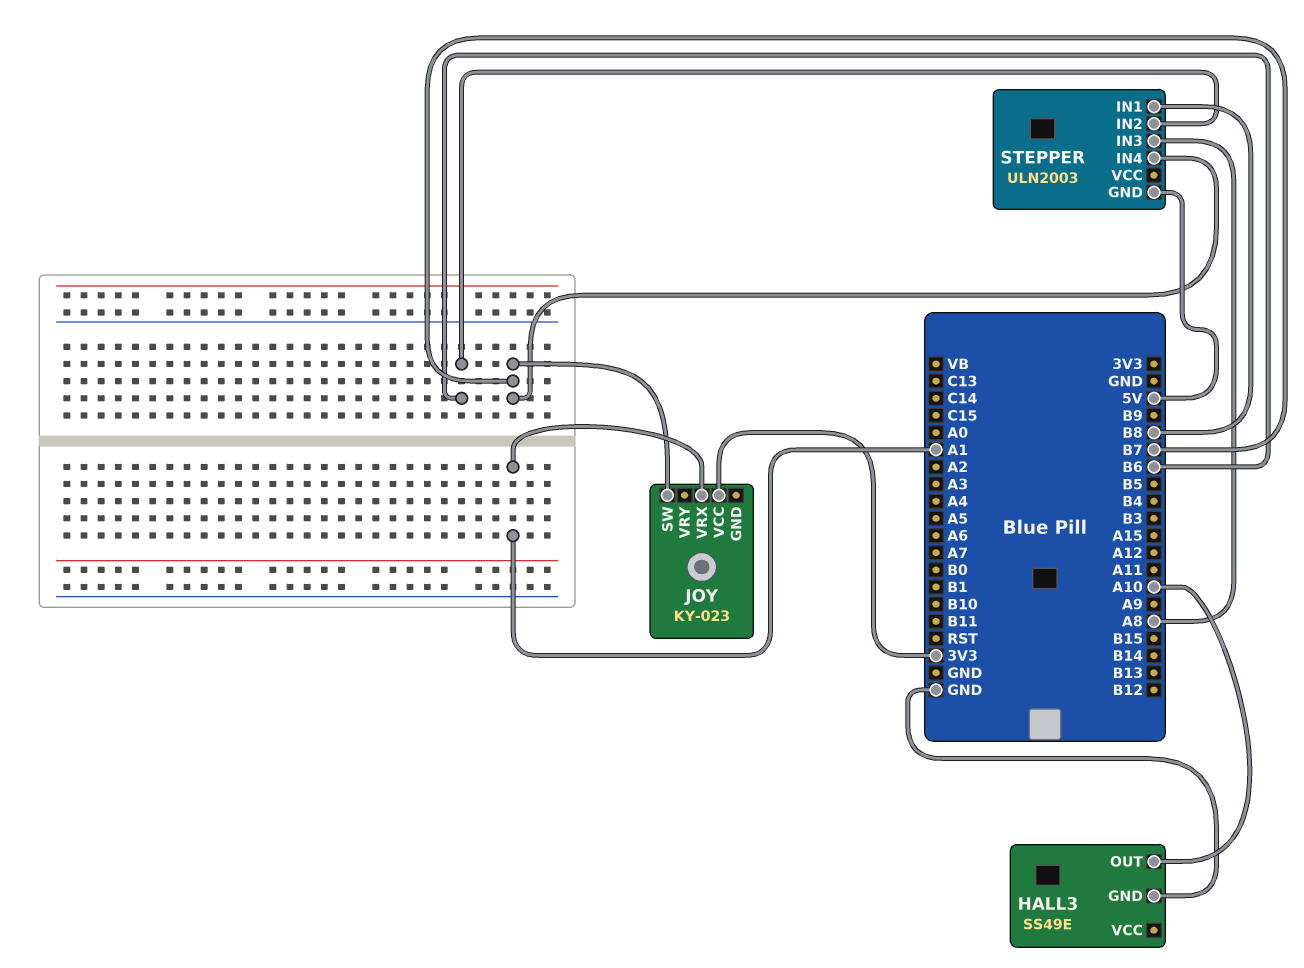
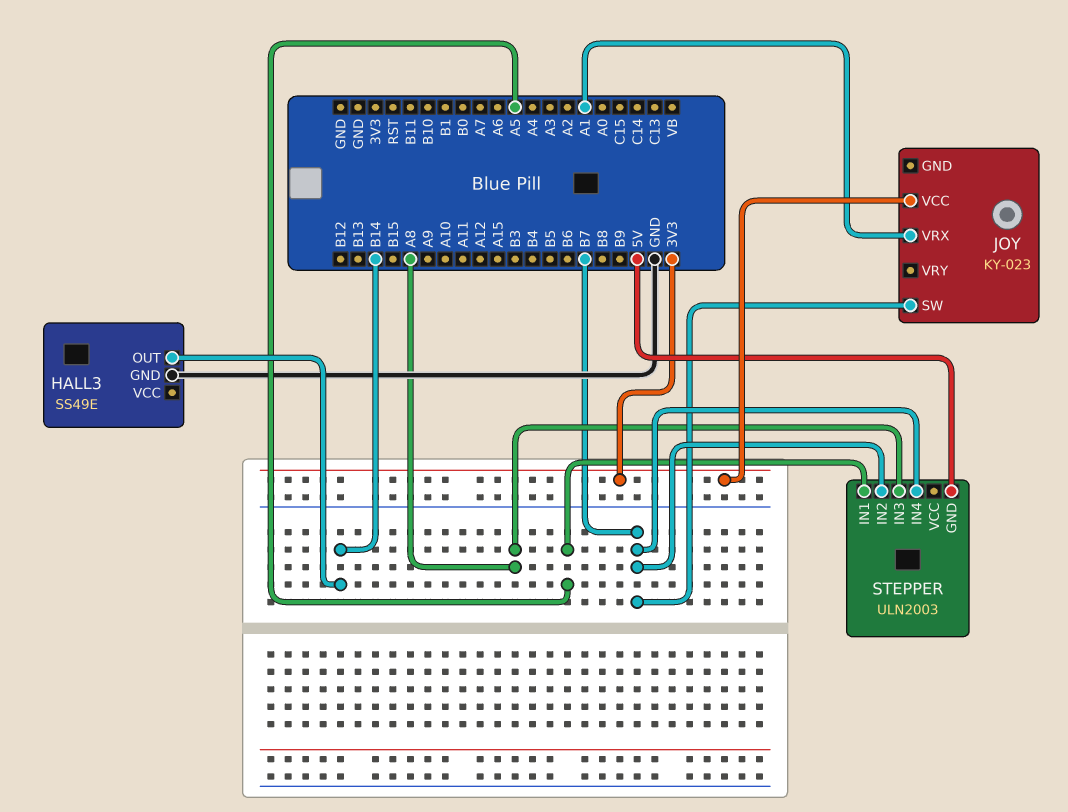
HALL3 pin OUT: A10 -> B14
STEPPER pin IN1: B8 -> A5
STEPPER pin IN2: B6 -> B7

